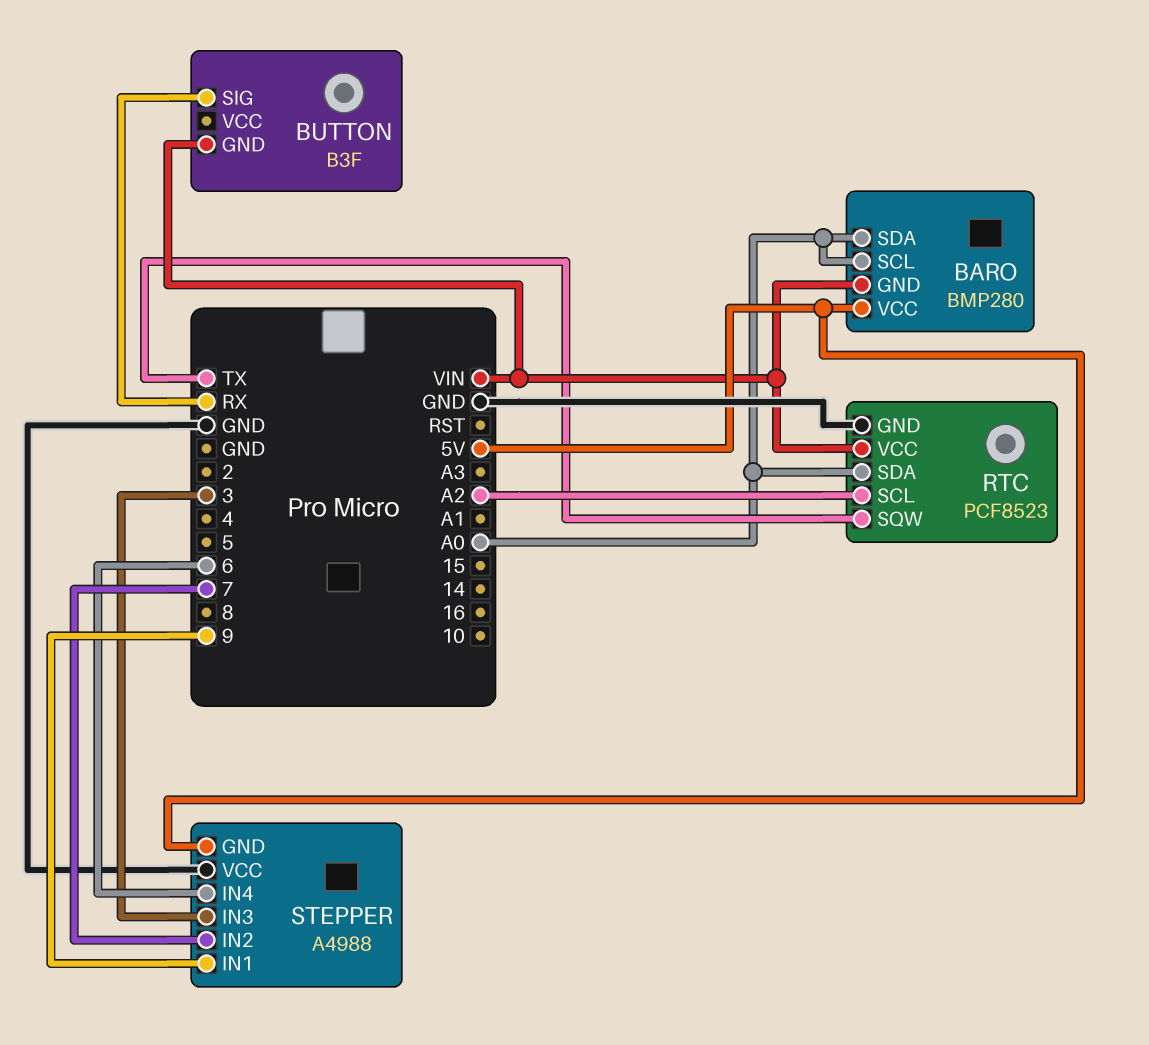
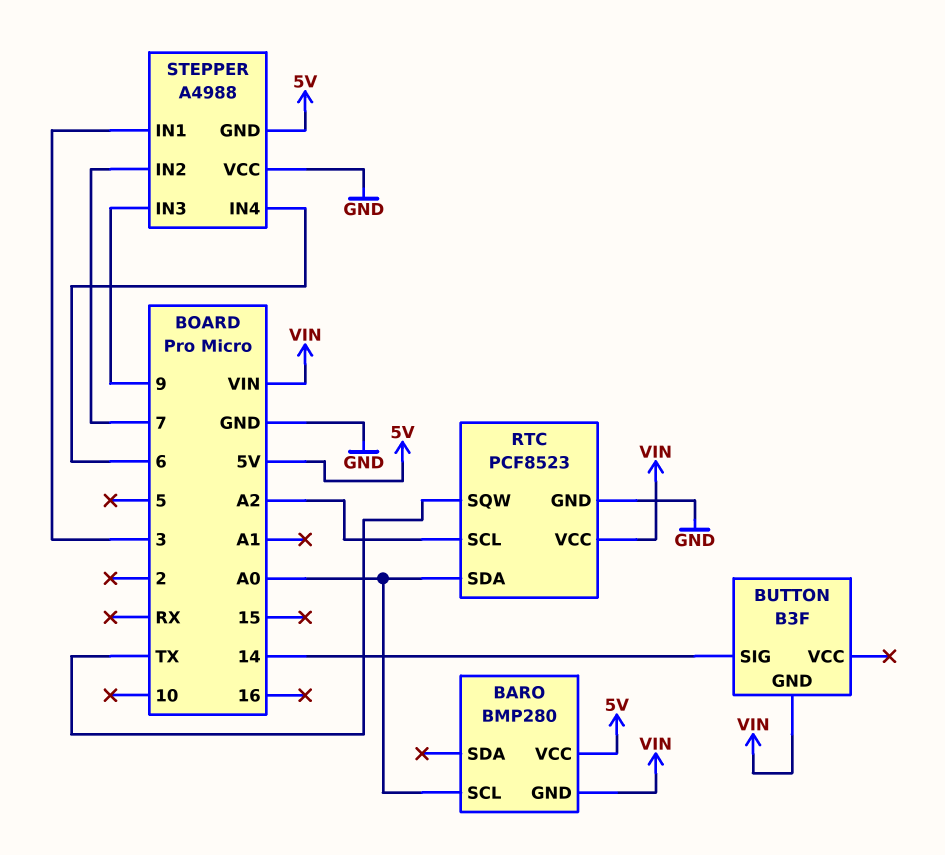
BARO pin SDA: A0 -> none
BUTTON pin SIG: RX -> 14
STEPPER pin IN1: 9 -> 3
STEPPER pin IN3: 3 -> 9

